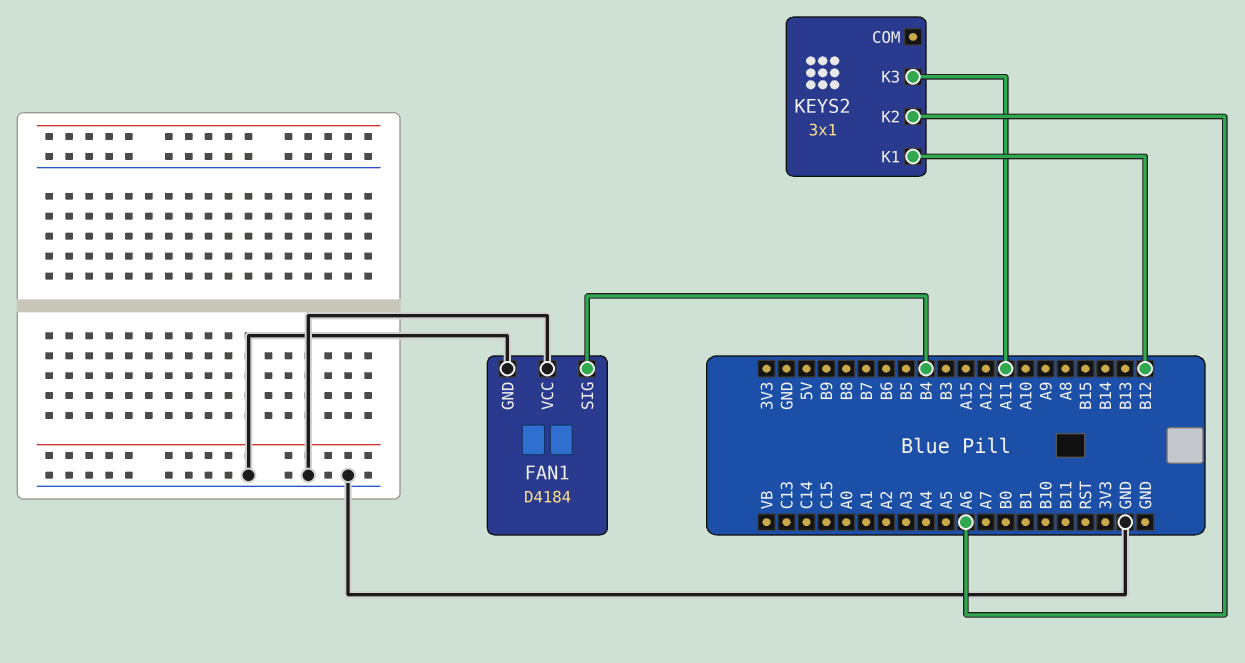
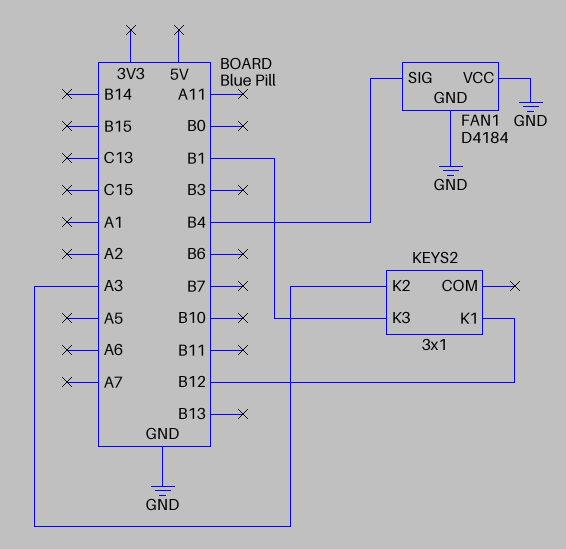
KEYS2 pin K2: A6 -> A3
KEYS2 pin K3: A11 -> B1

